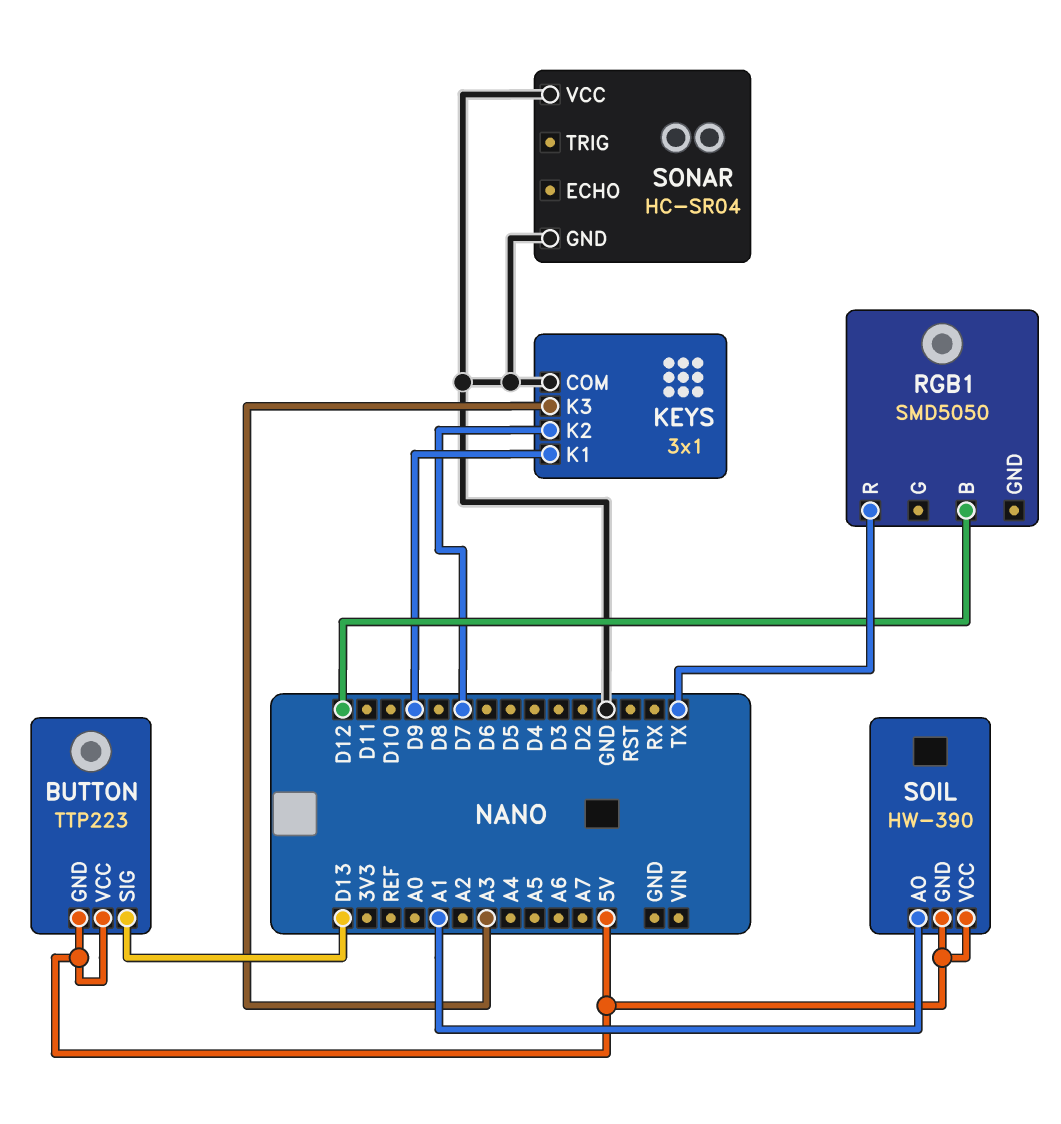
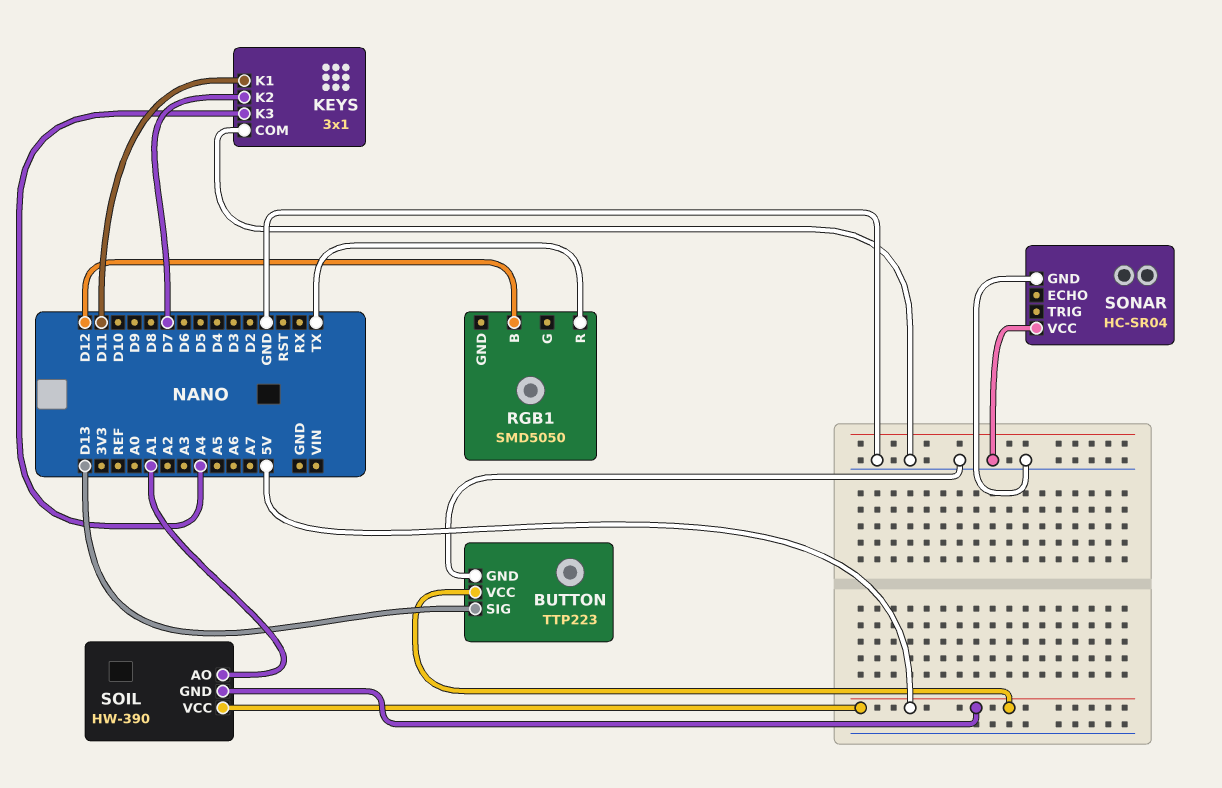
BUTTON pin GND: 5V -> GND
KEYS pin K1: D9 -> D11
KEYS pin K3: A3 -> A4

